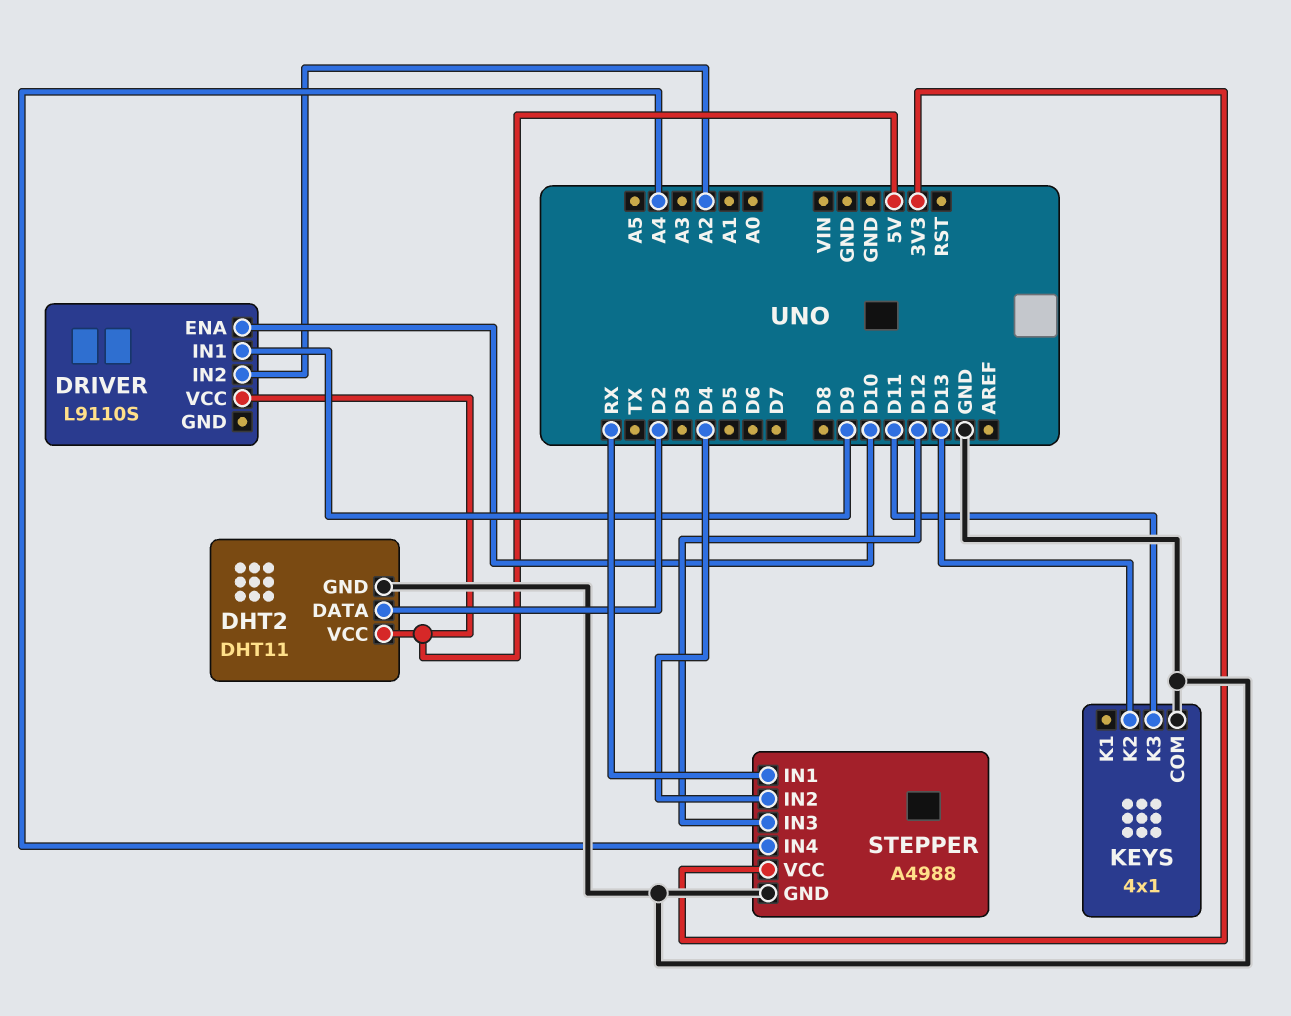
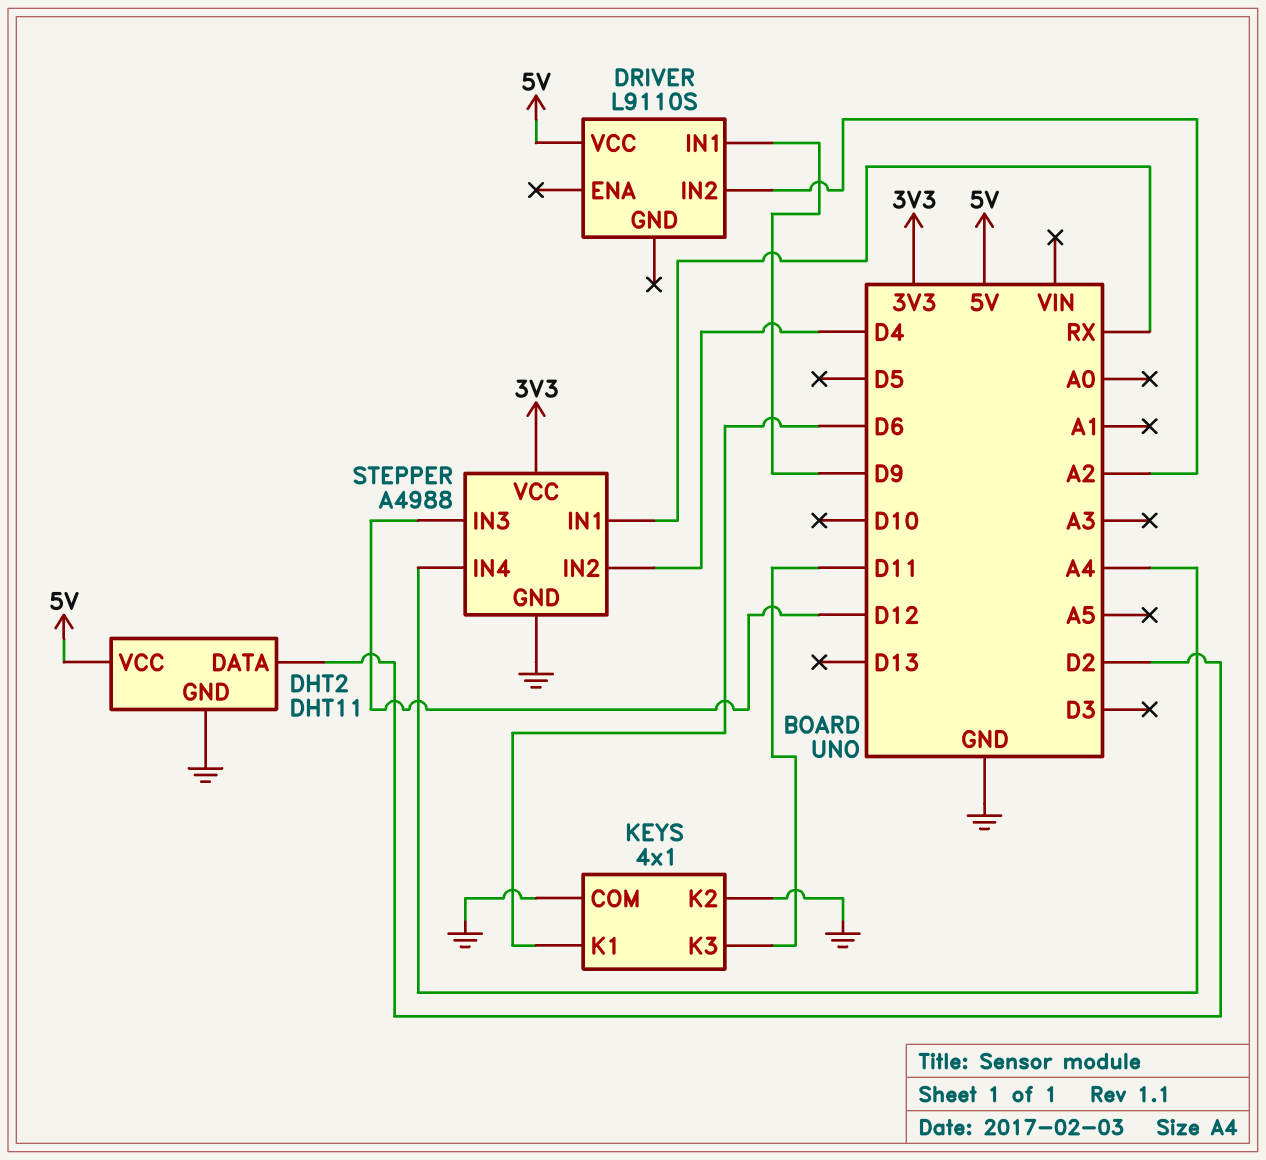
DRIVER pin ENA: D10 -> none
KEYS pin K1: none -> D6
KEYS pin K2: D13 -> GND

